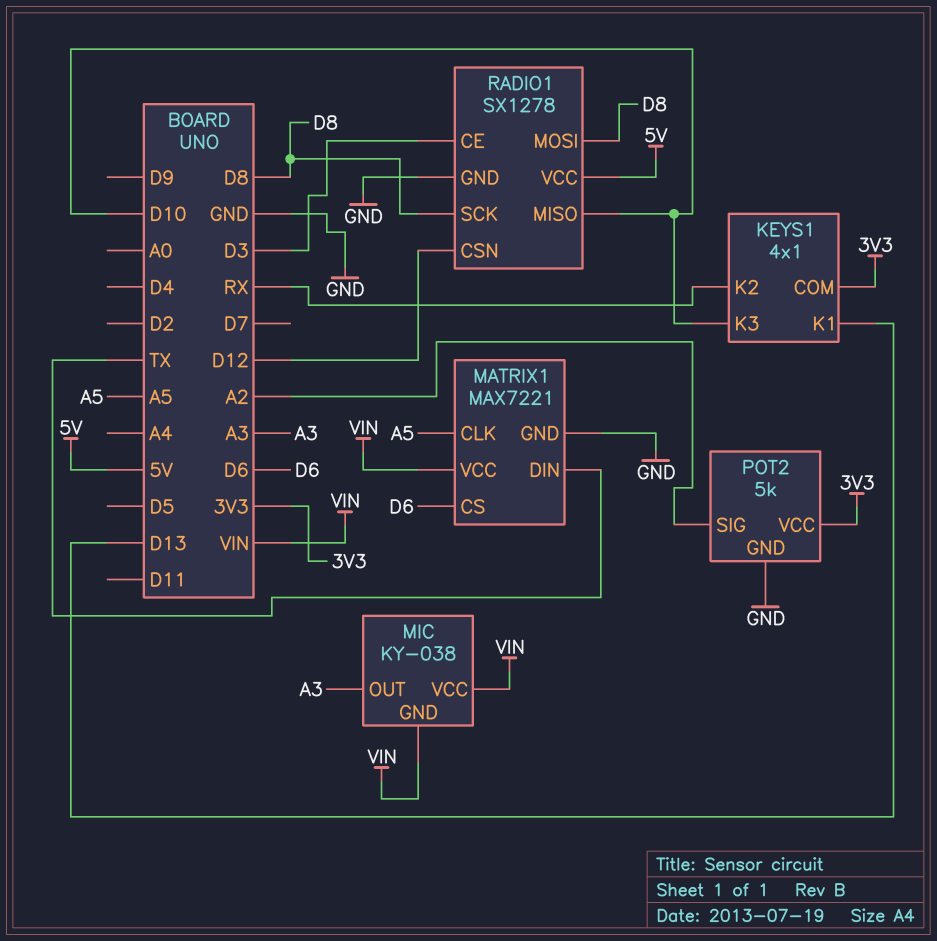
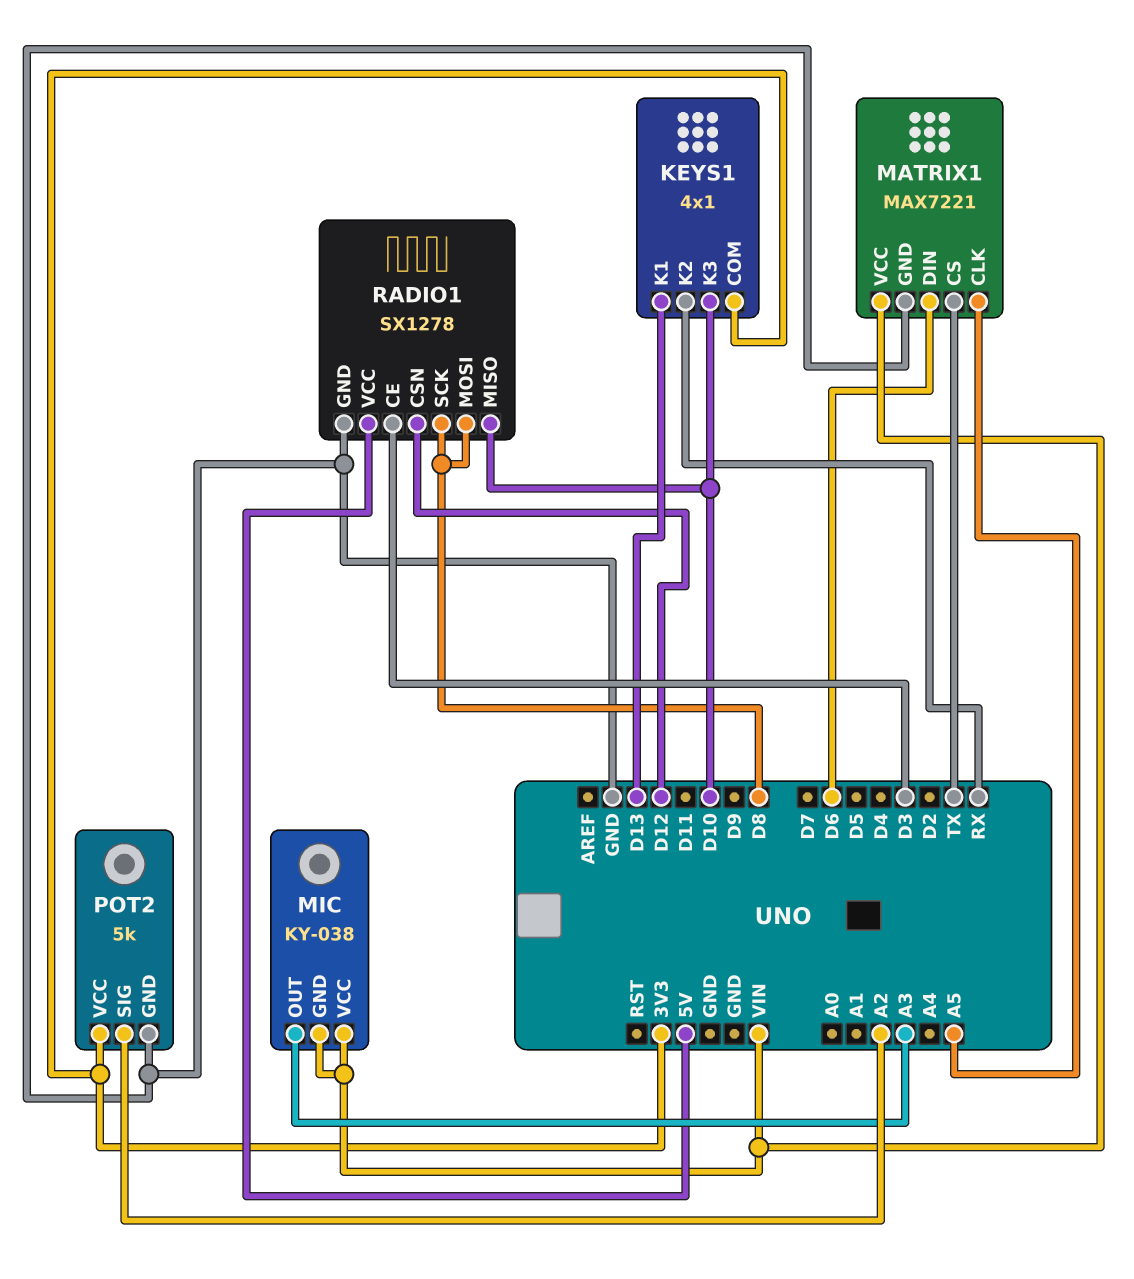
MATRIX1 pin CS: D6 -> TX
MATRIX1 pin DIN: TX -> D6

